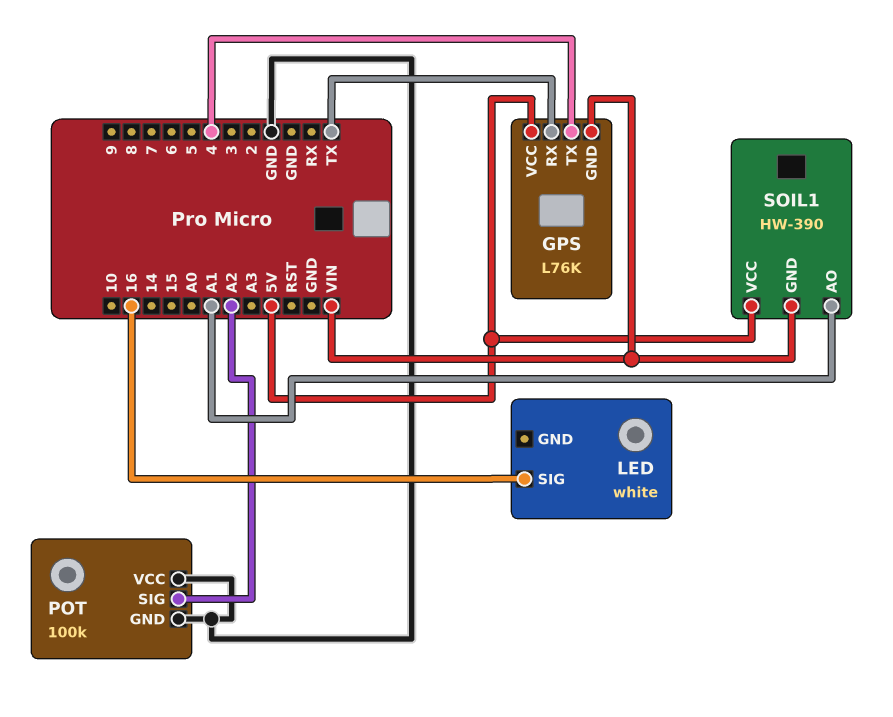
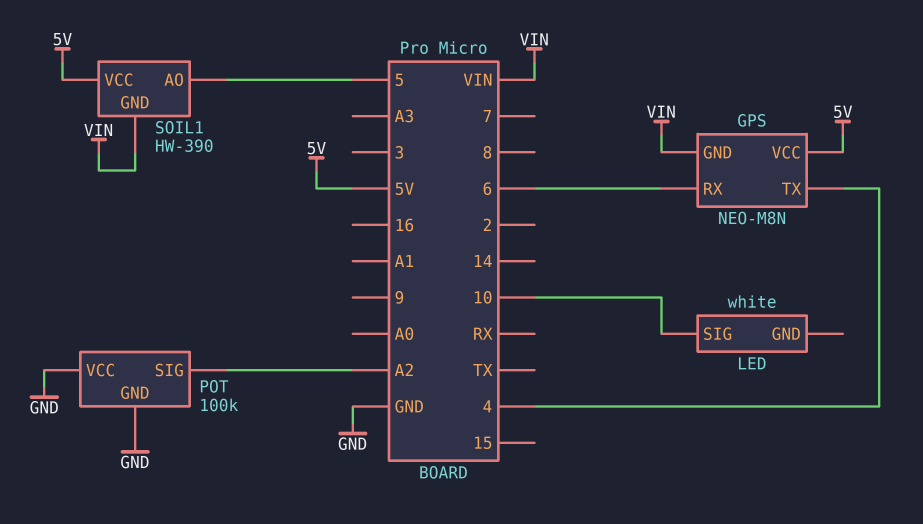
GPS: L76K -> NEO-M8N
GPS pin RX: TX -> 6
LED pin SIG: 16 -> 10
SOIL1 pin AO: A1 -> 5

